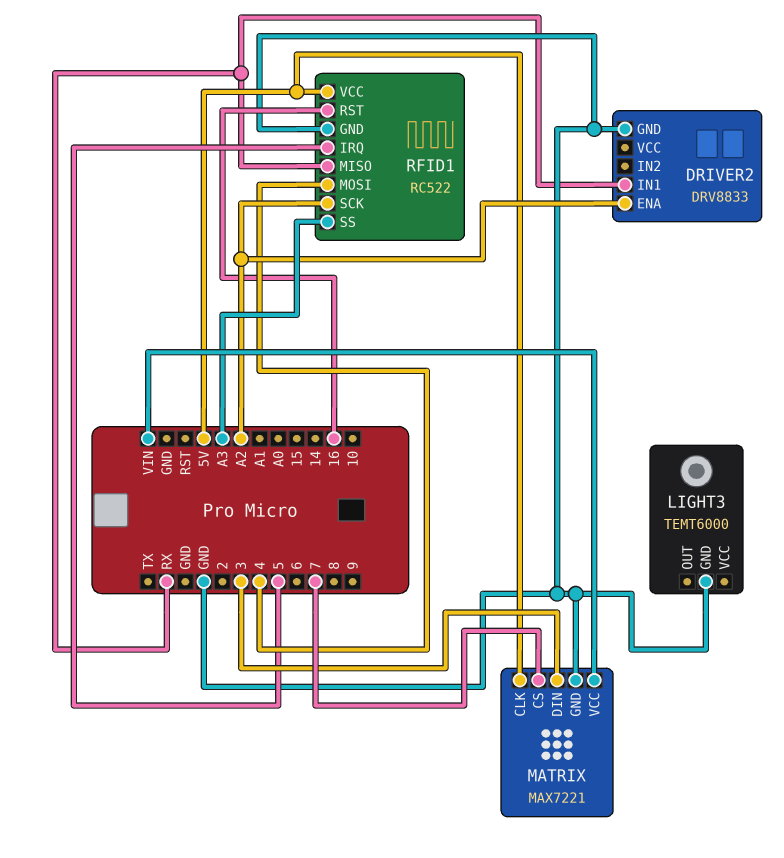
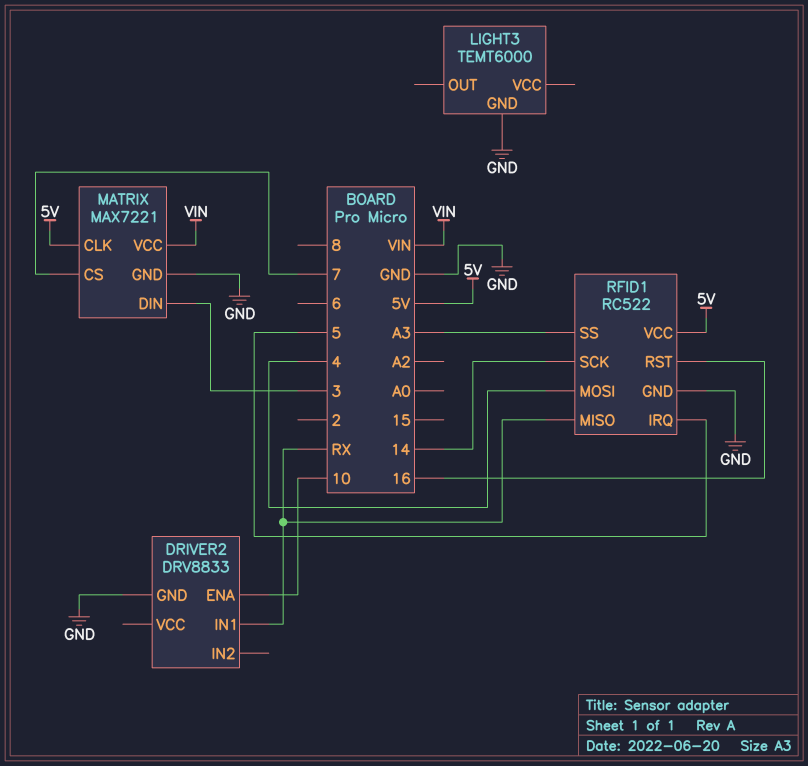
DRIVER2 pin ENA: A2 -> 10
RFID1 pin SCK: A2 -> 14

